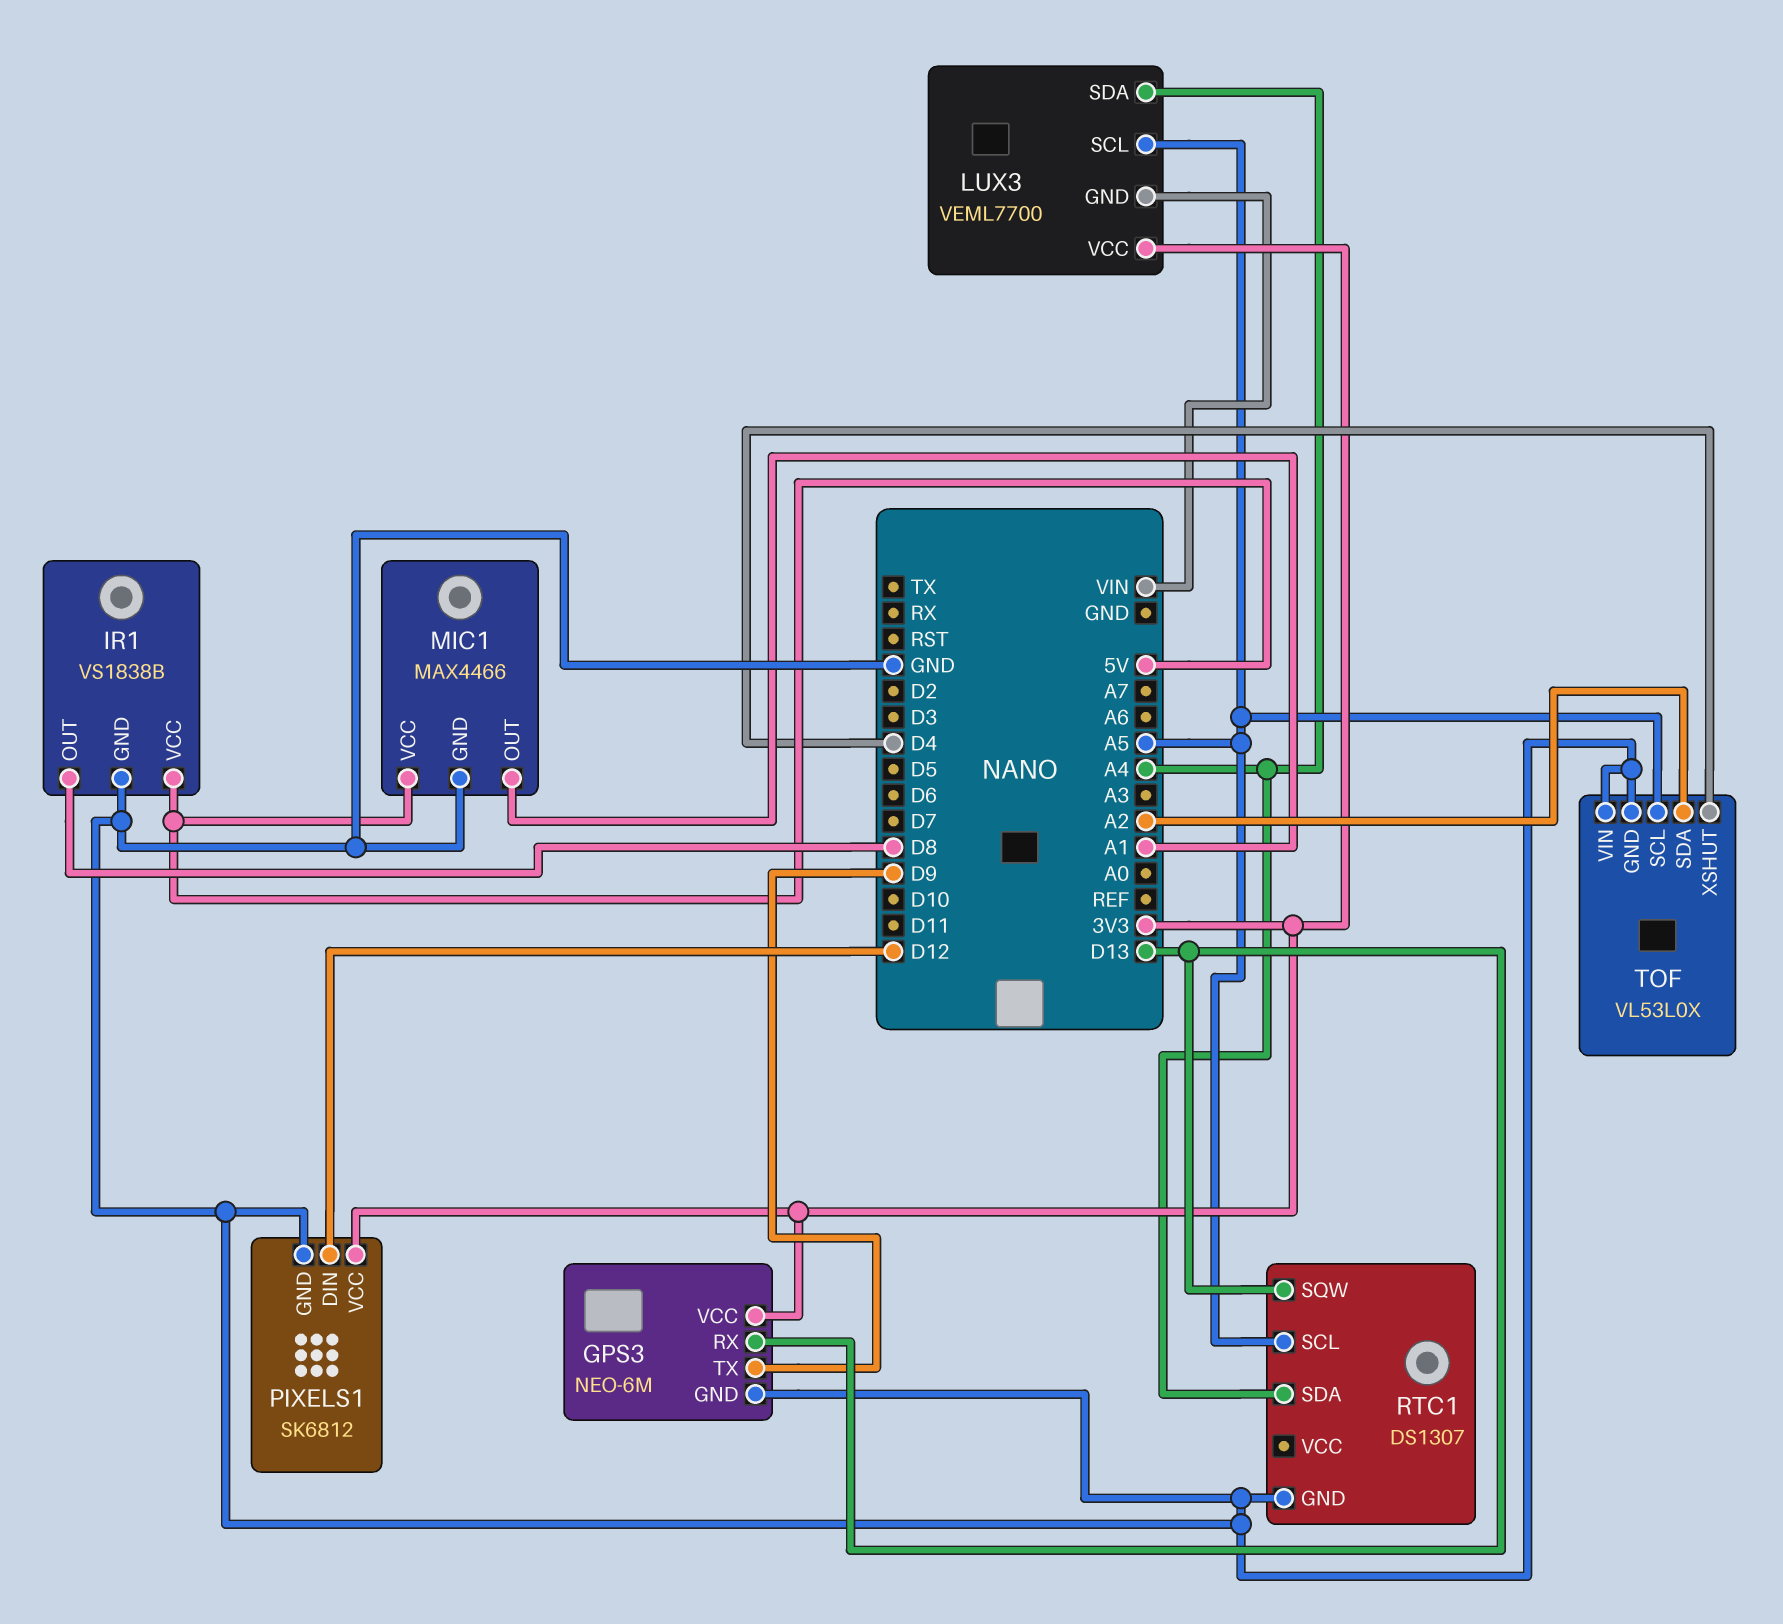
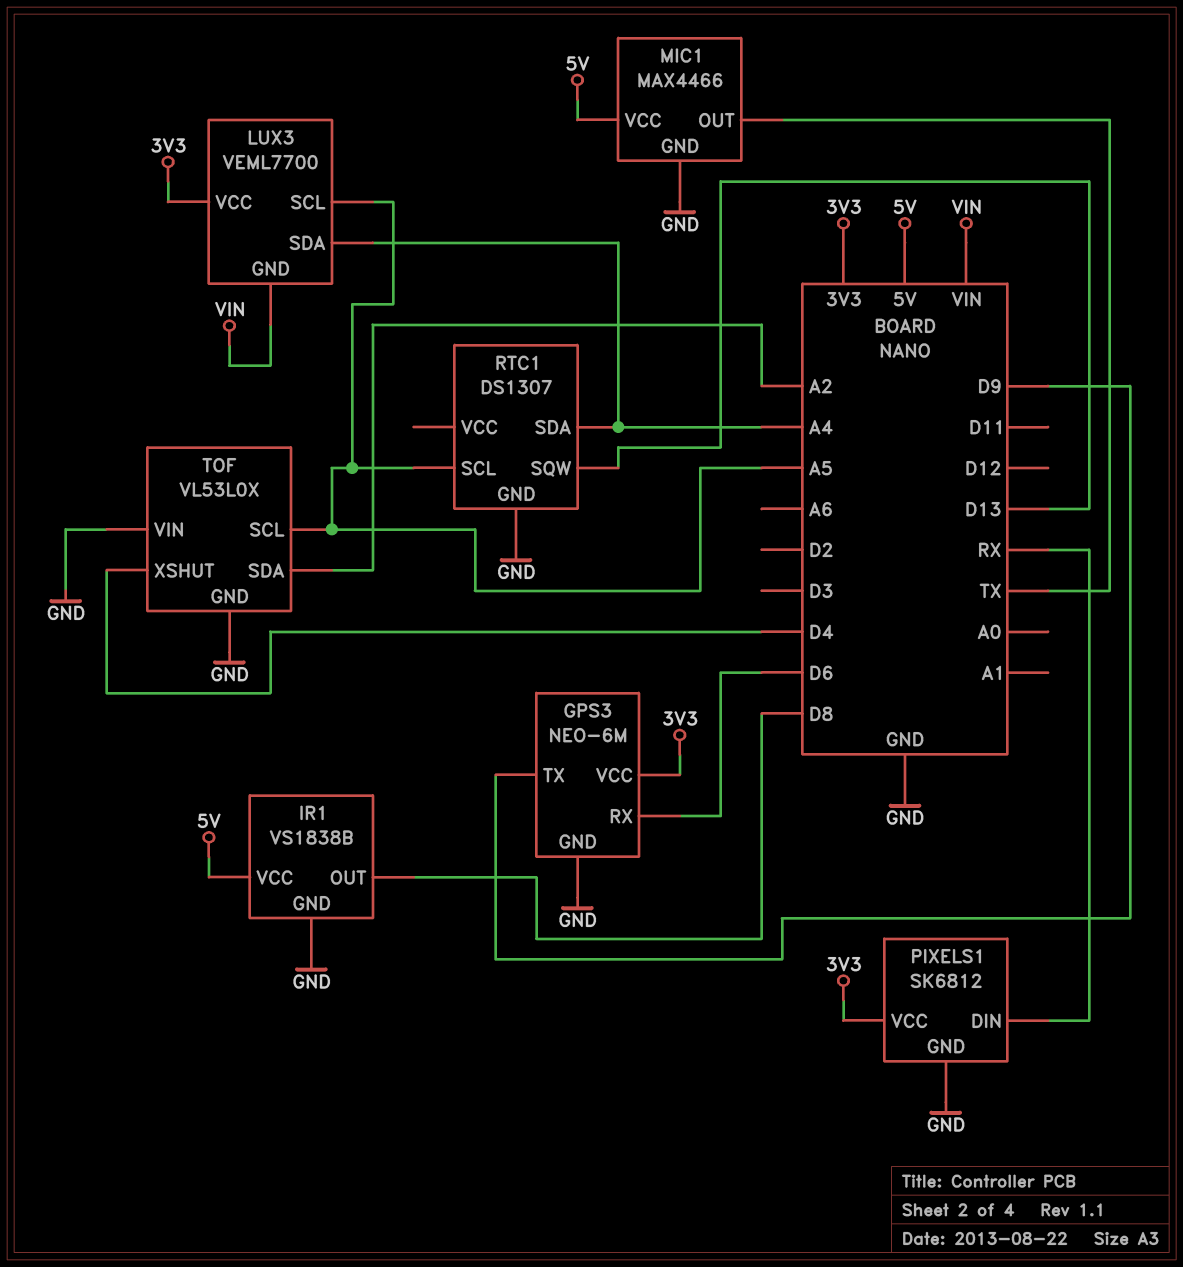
GPS3 pin RX: D13 -> D6
MIC1 pin OUT: A1 -> TX
PIXELS1 pin DIN: D12 -> RX

